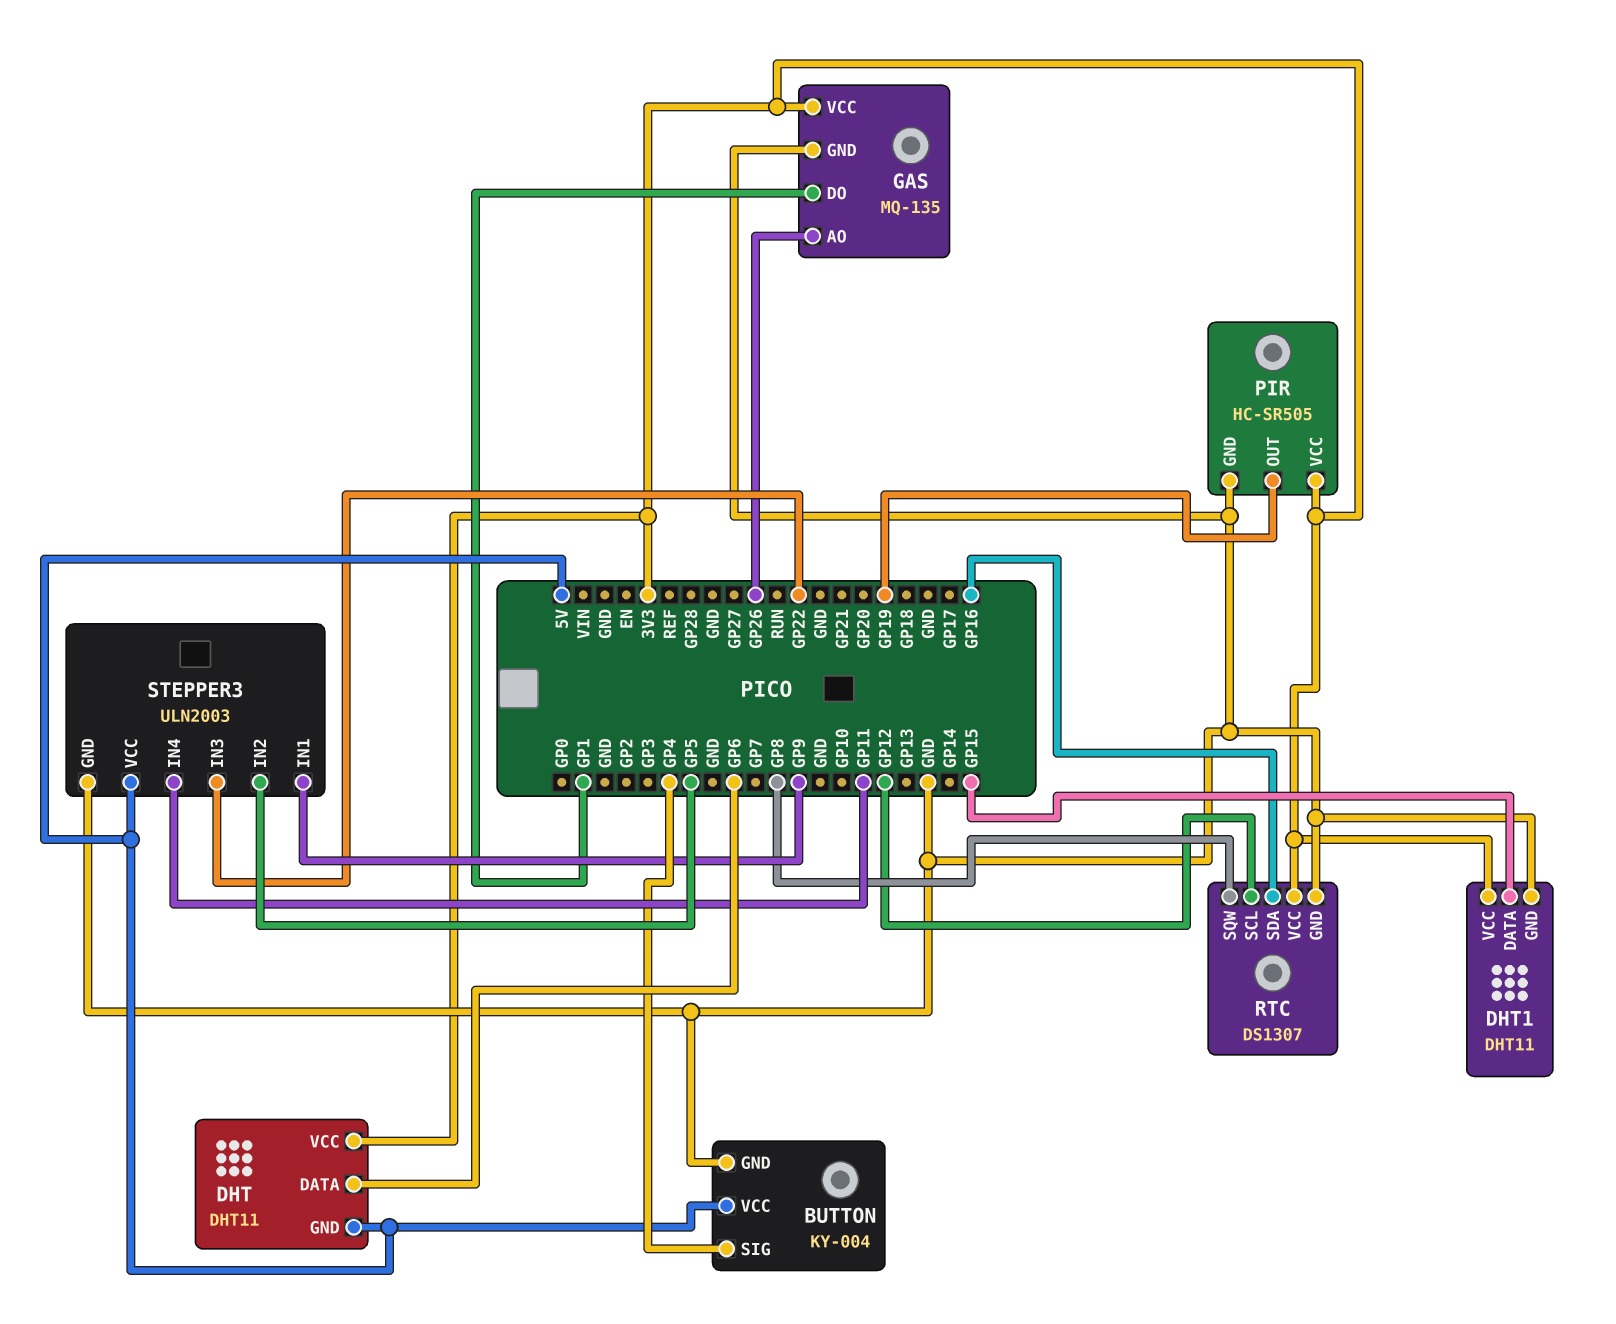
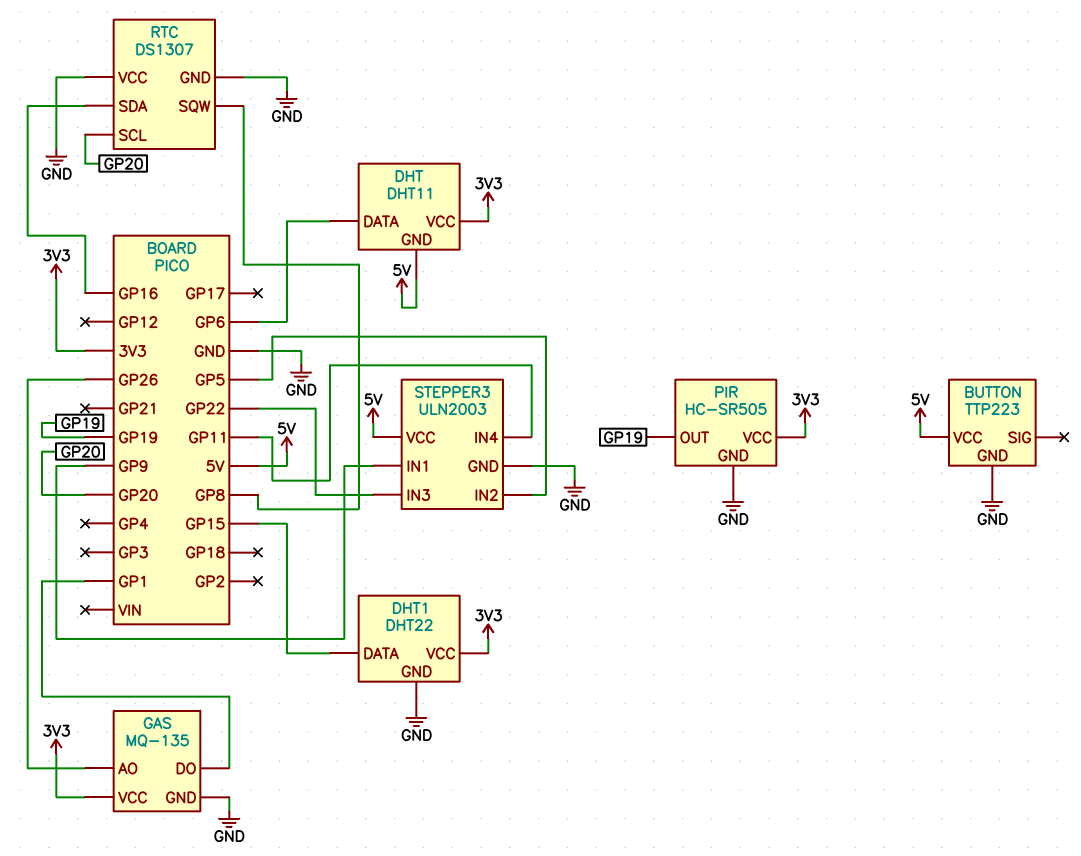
BUTTON: KY-004 -> TTP223
BUTTON pin SIG: GP4 -> none
DHT1: DHT11 -> DHT22
RTC pin SCL: GP12 -> GP20
RTC pin VCC: 3V3 -> GND

